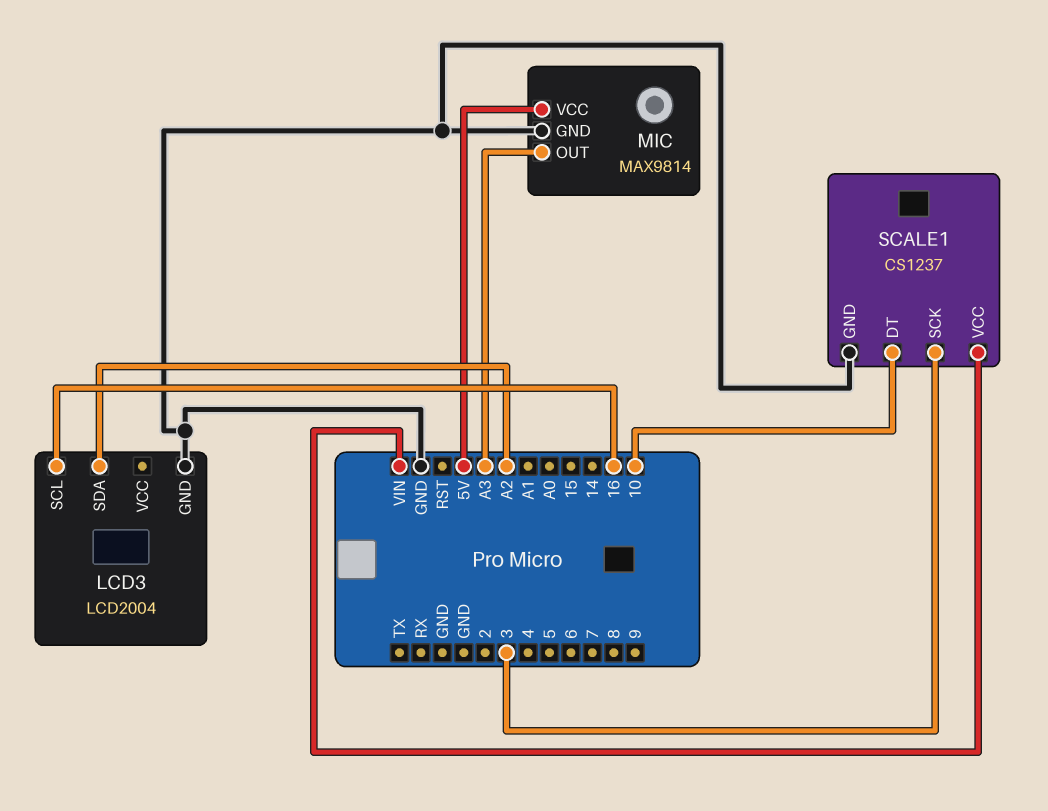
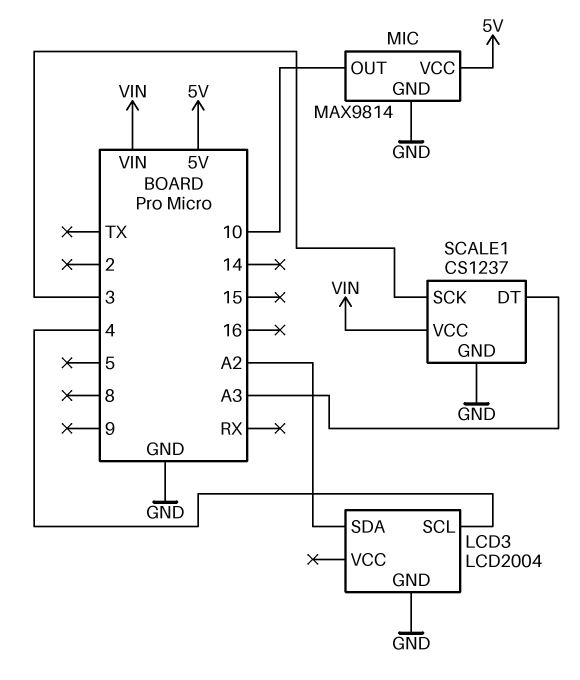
LCD3 pin SCL: 16 -> 4
MIC pin OUT: A3 -> 10
SCALE1 pin DT: 10 -> A3

